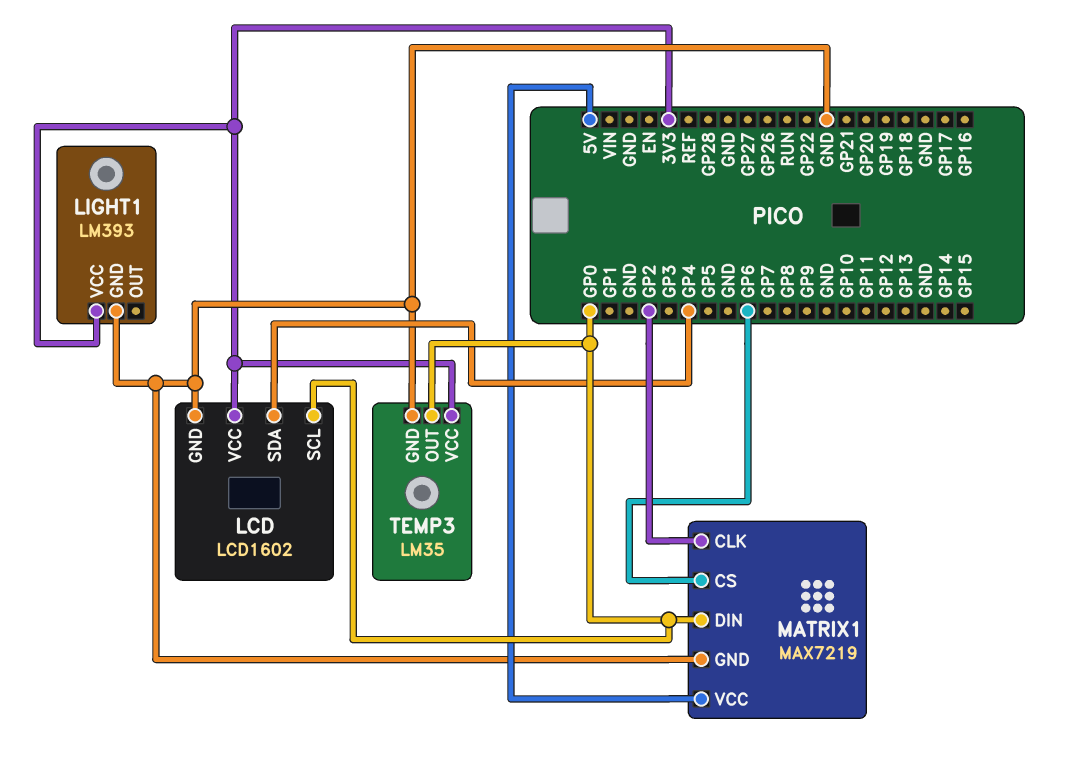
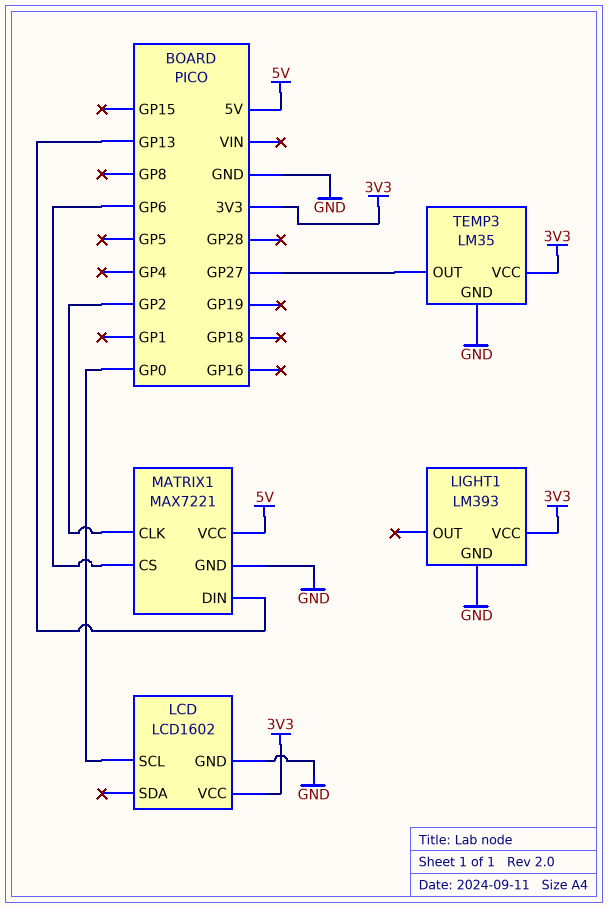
LCD pin SDA: GP4 -> none
MATRIX1: MAX7219 -> MAX7221
MATRIX1 pin DIN: GP0 -> GP13
TEMP3 pin OUT: GP0 -> GP27

